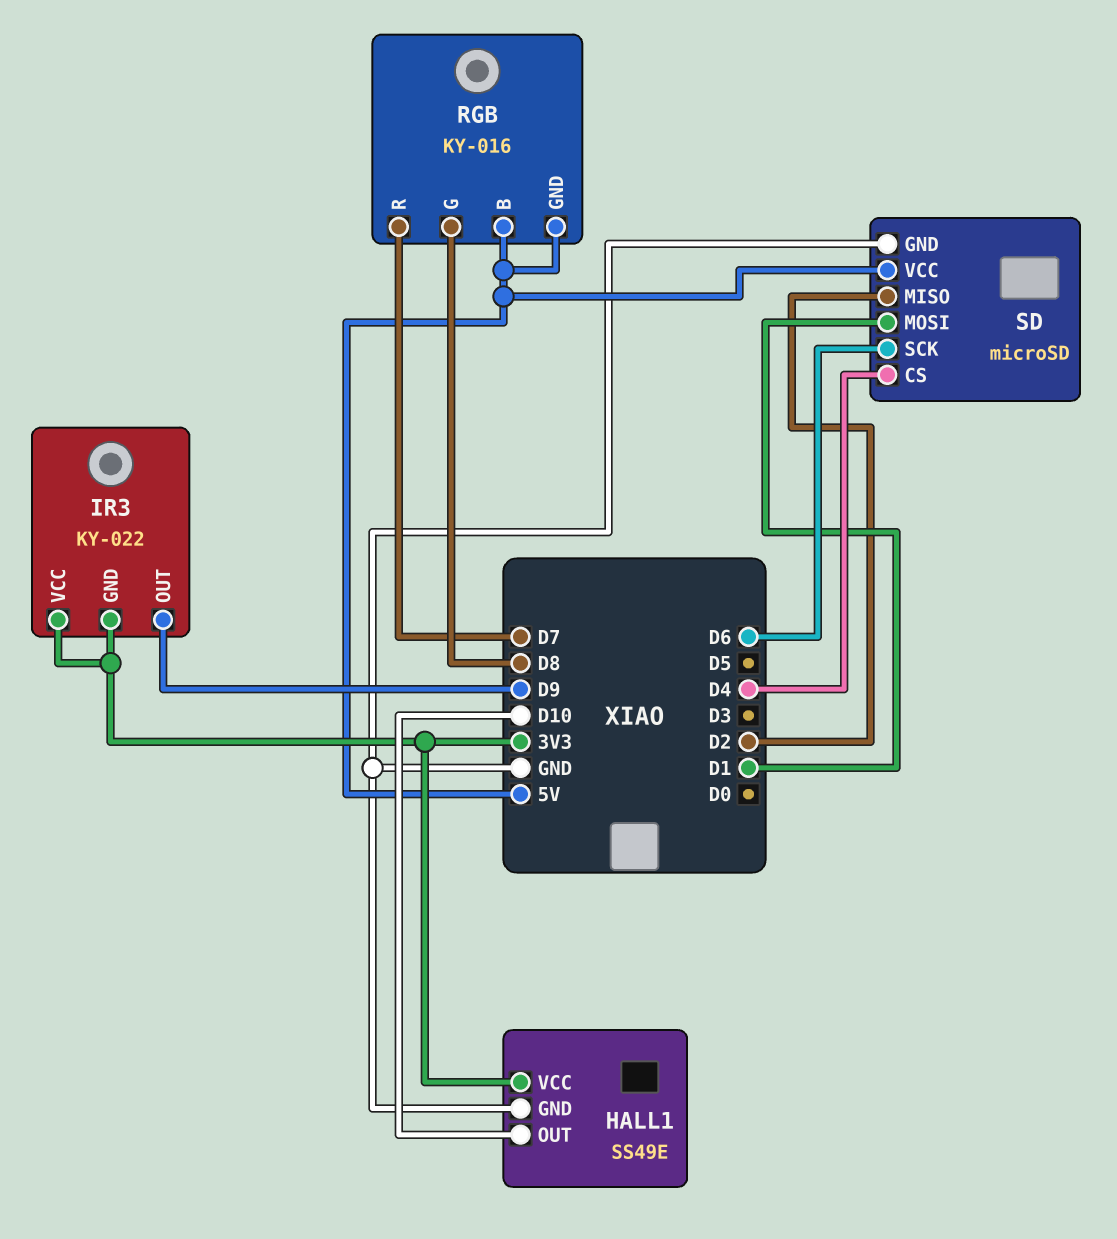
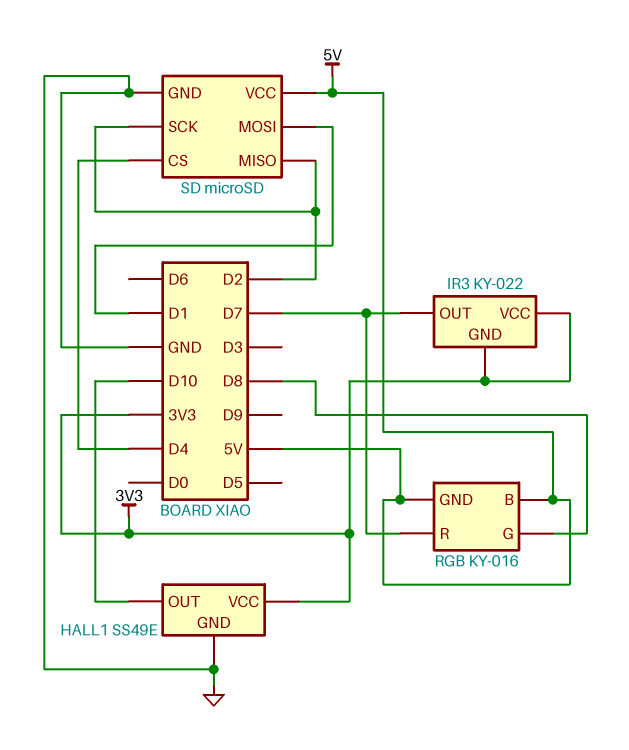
IR3 pin OUT: D9 -> D7
SD pin SCK: D6 -> D2

